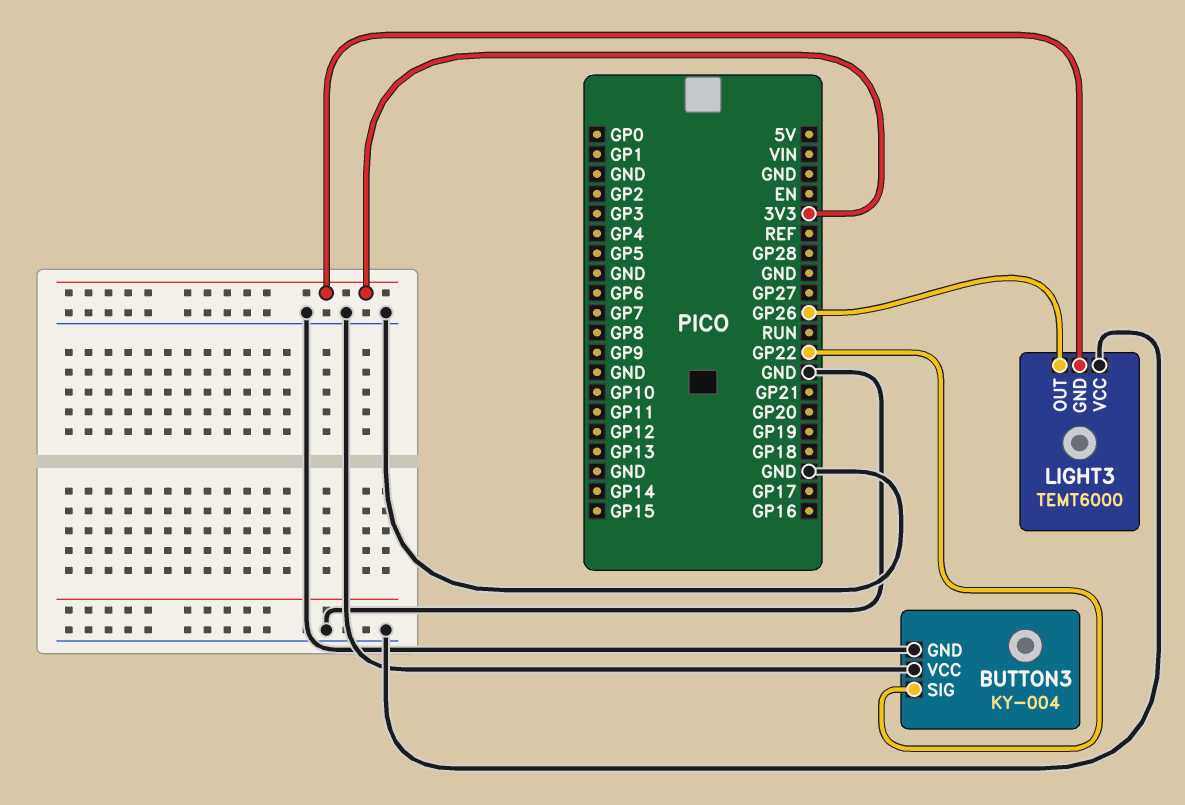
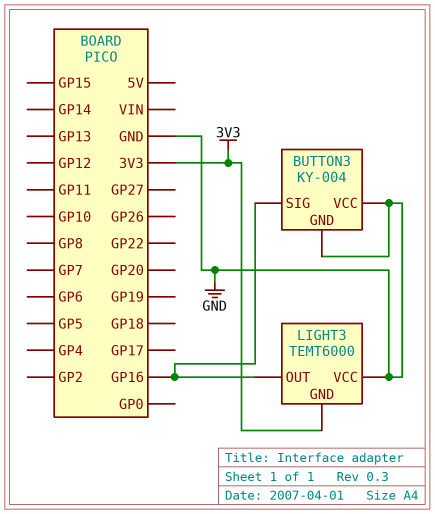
BUTTON3 pin SIG: GP22 -> GP16
LIGHT3 pin OUT: GP26 -> GP16

